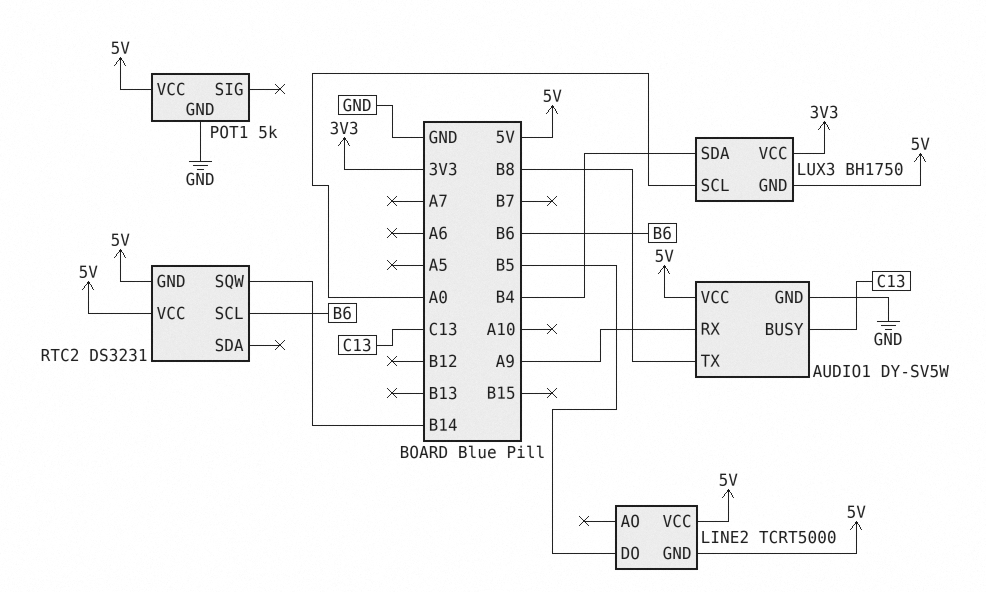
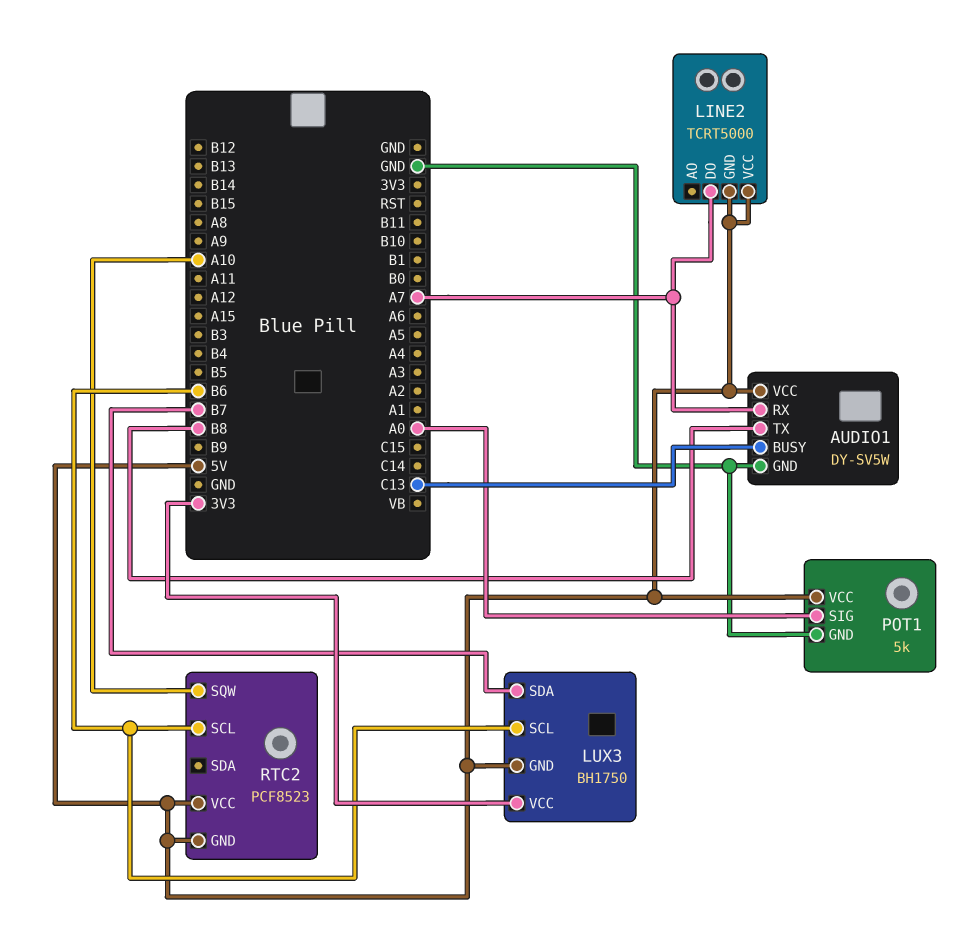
AUDIO1 pin RX: A9 -> A7
LINE2 pin DO: B5 -> A7
LUX3 pin SCL: A0 -> B6
LUX3 pin SDA: B4 -> B7
POT1 pin SIG: none -> A0
RTC2: DS3231 -> PCF8523
RTC2 pin SQW: B14 -> A10

